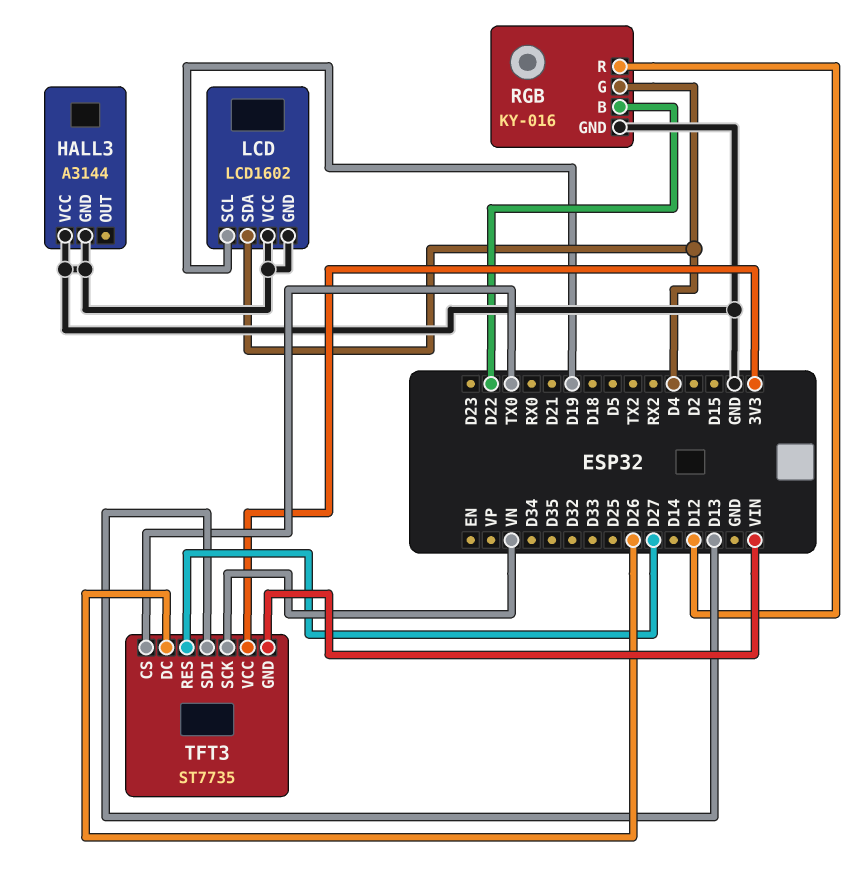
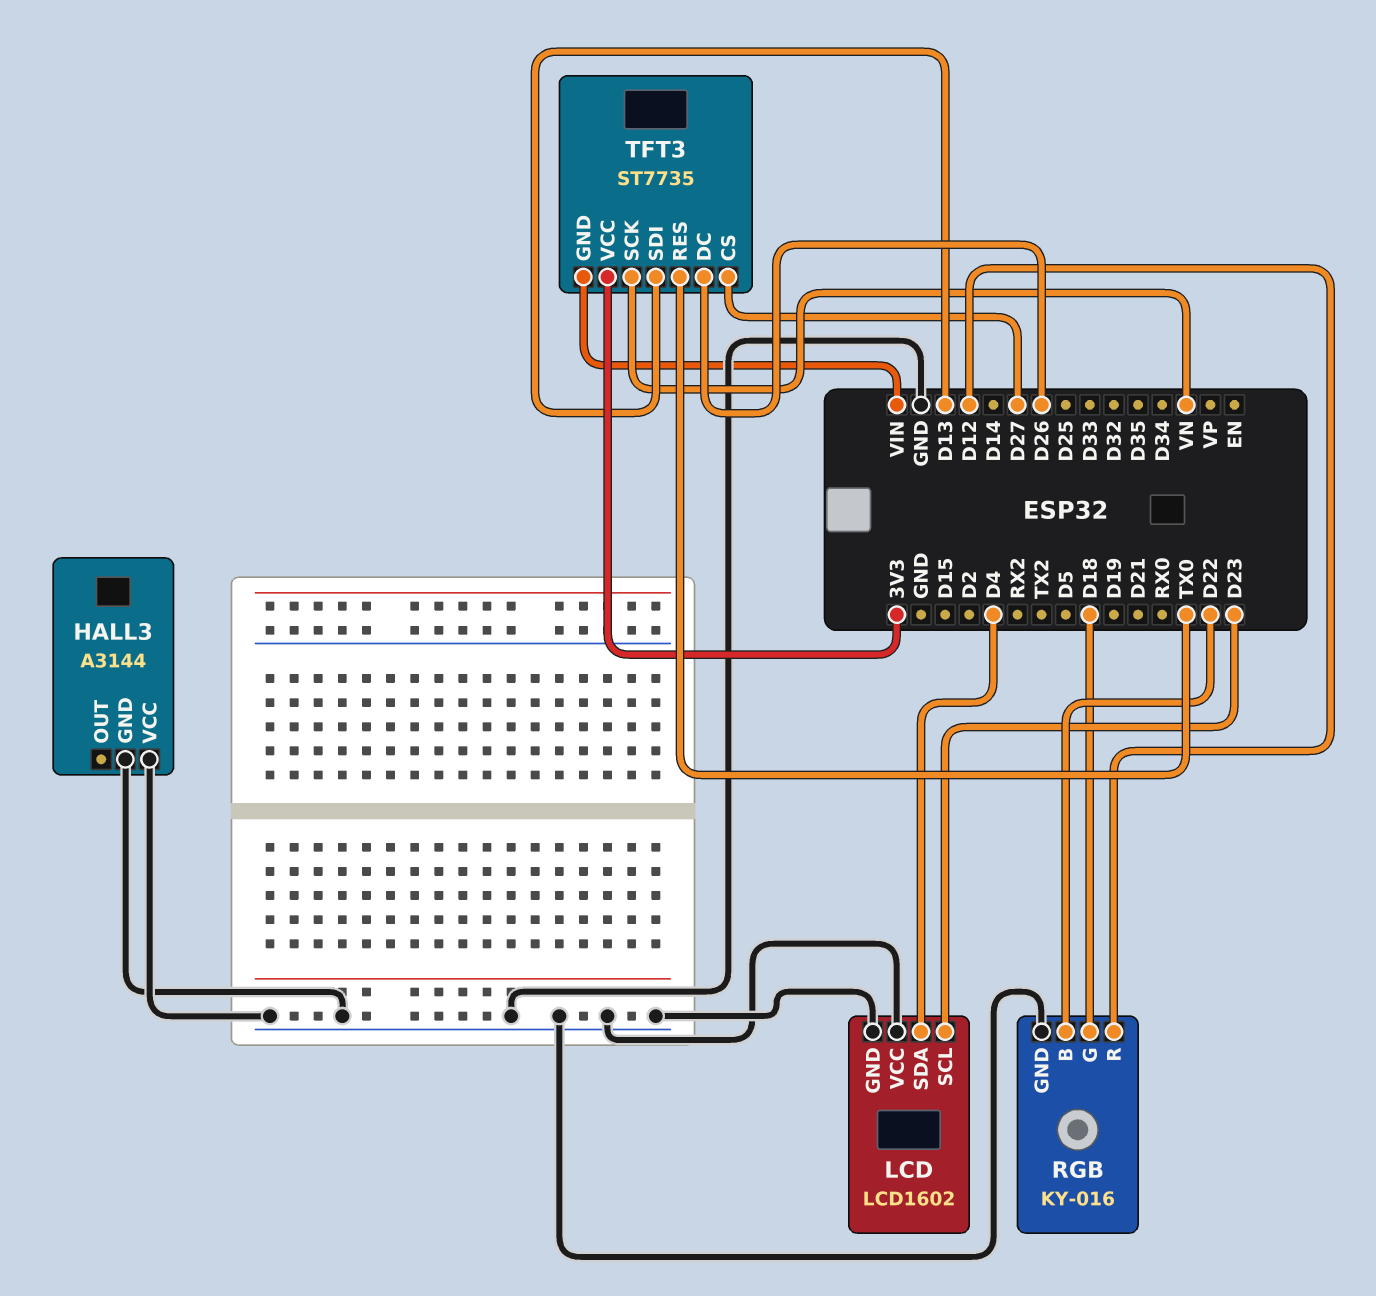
LCD pin SCL: D19 -> D23
RGB pin G: D4 -> D18
TFT3 pin CS: TX0 -> D27
TFT3 pin RES: D27 -> TX0

